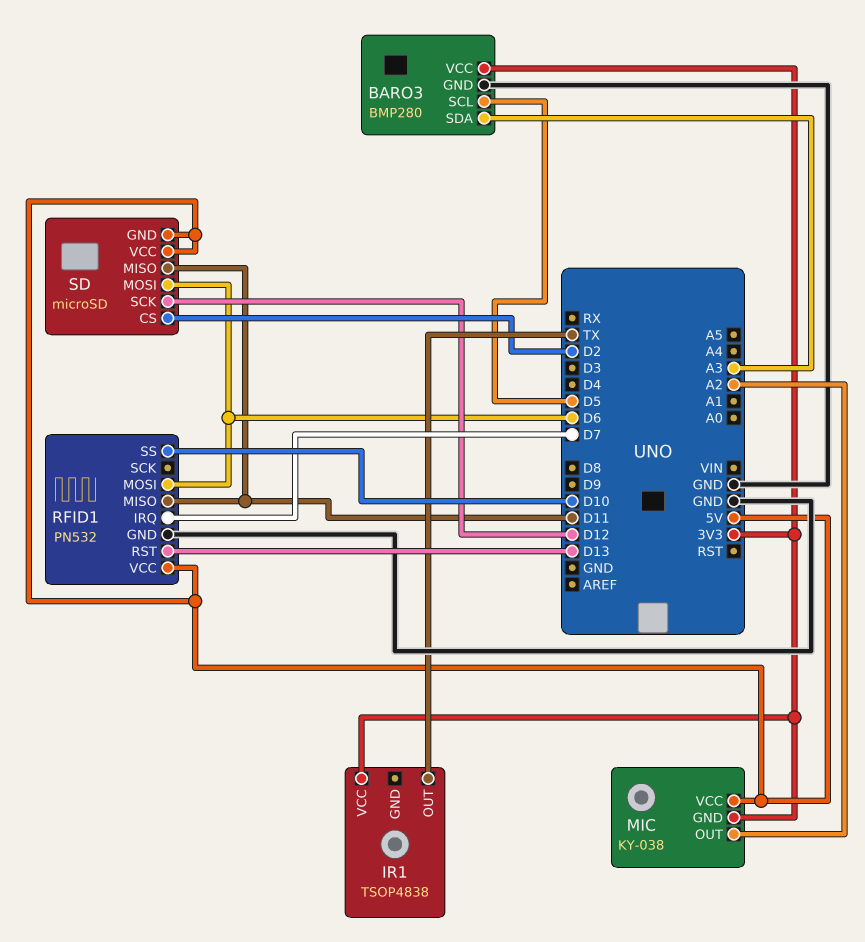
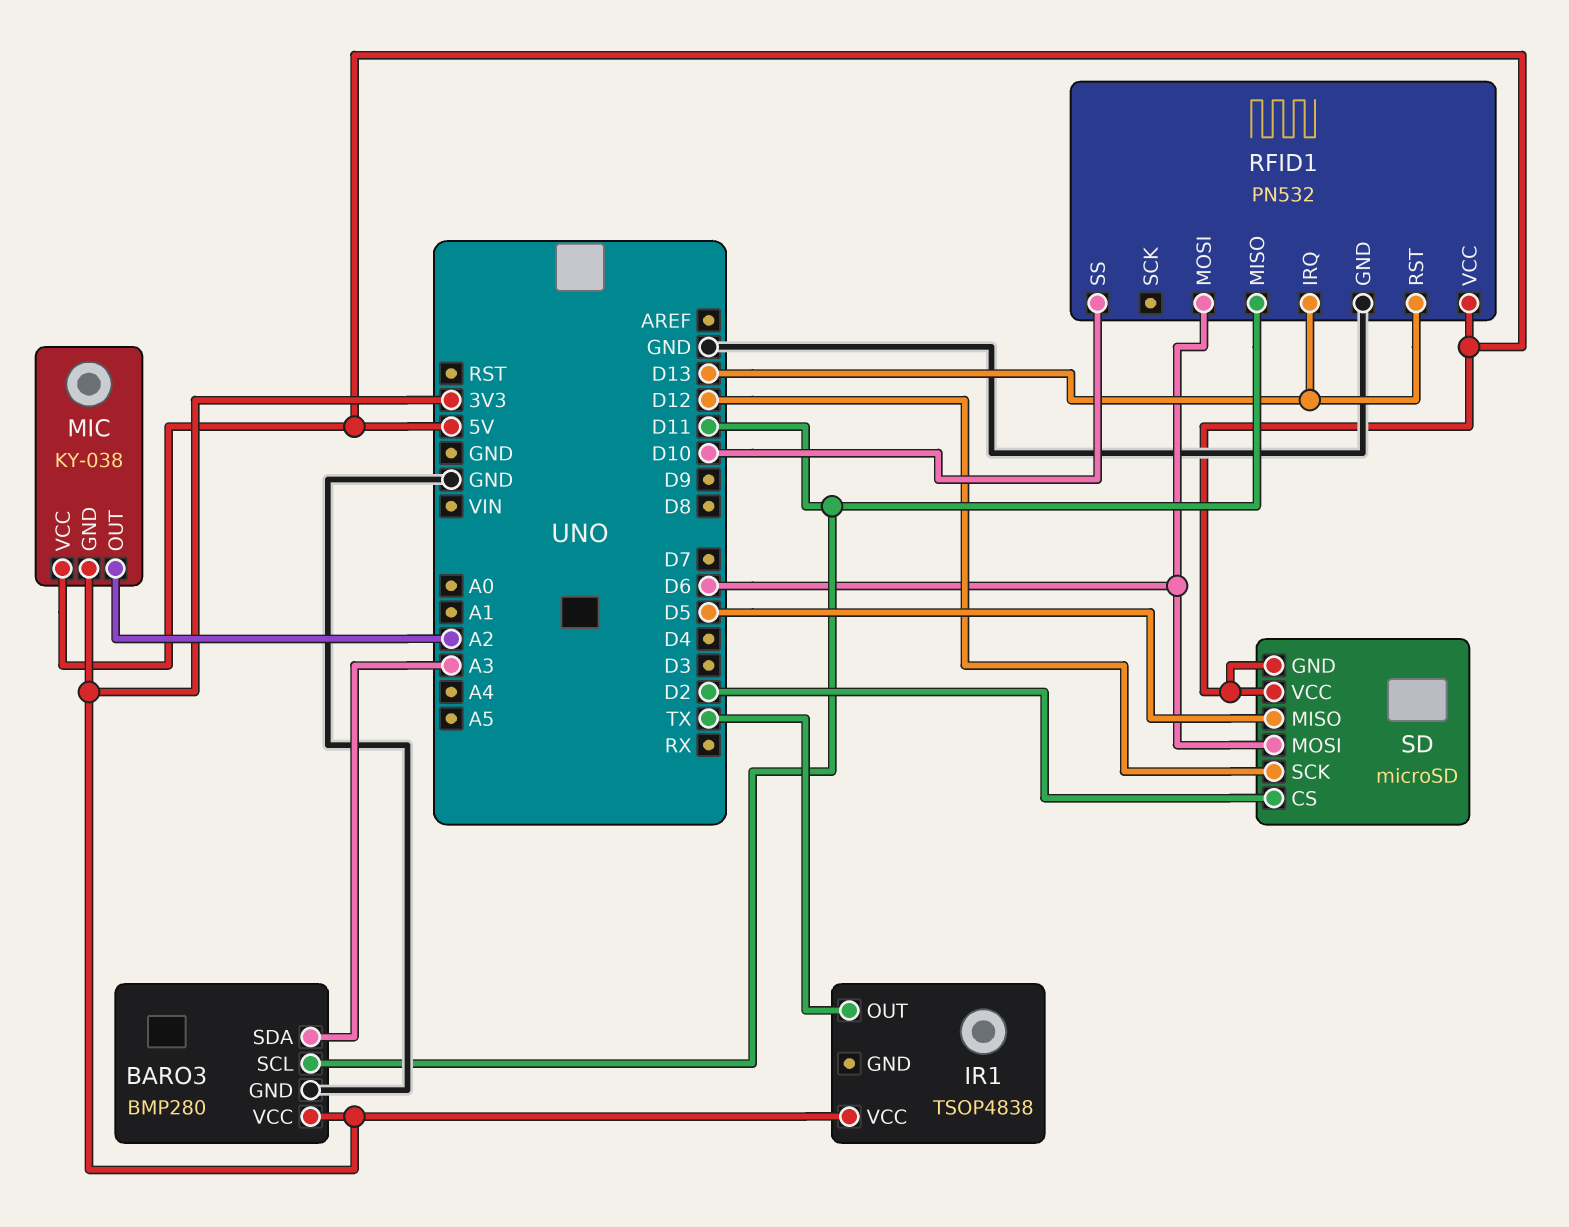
BARO3 pin SCL: D5 -> D11
RFID1 pin IRQ: D7 -> D13
SD pin MISO: D11 -> D5

